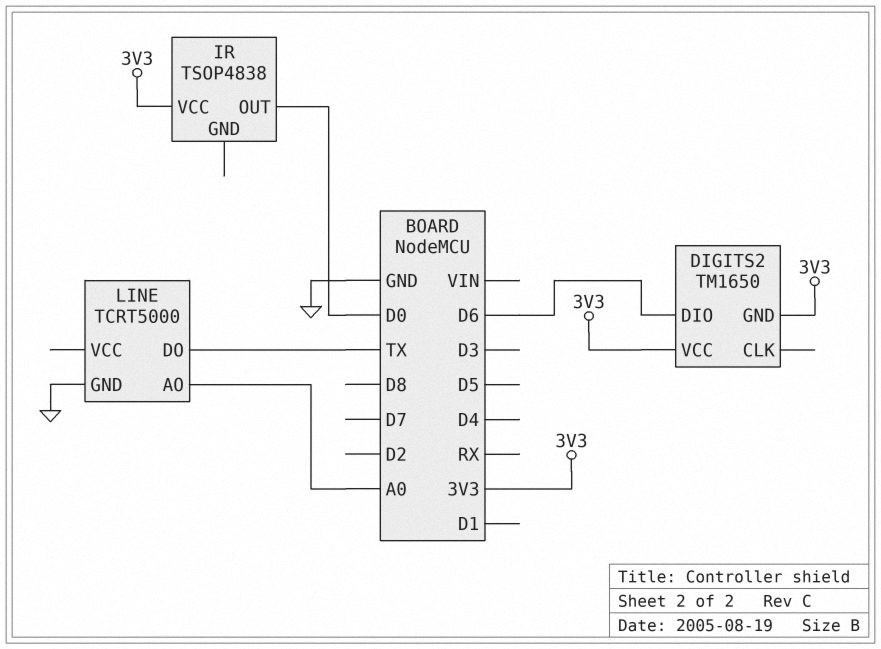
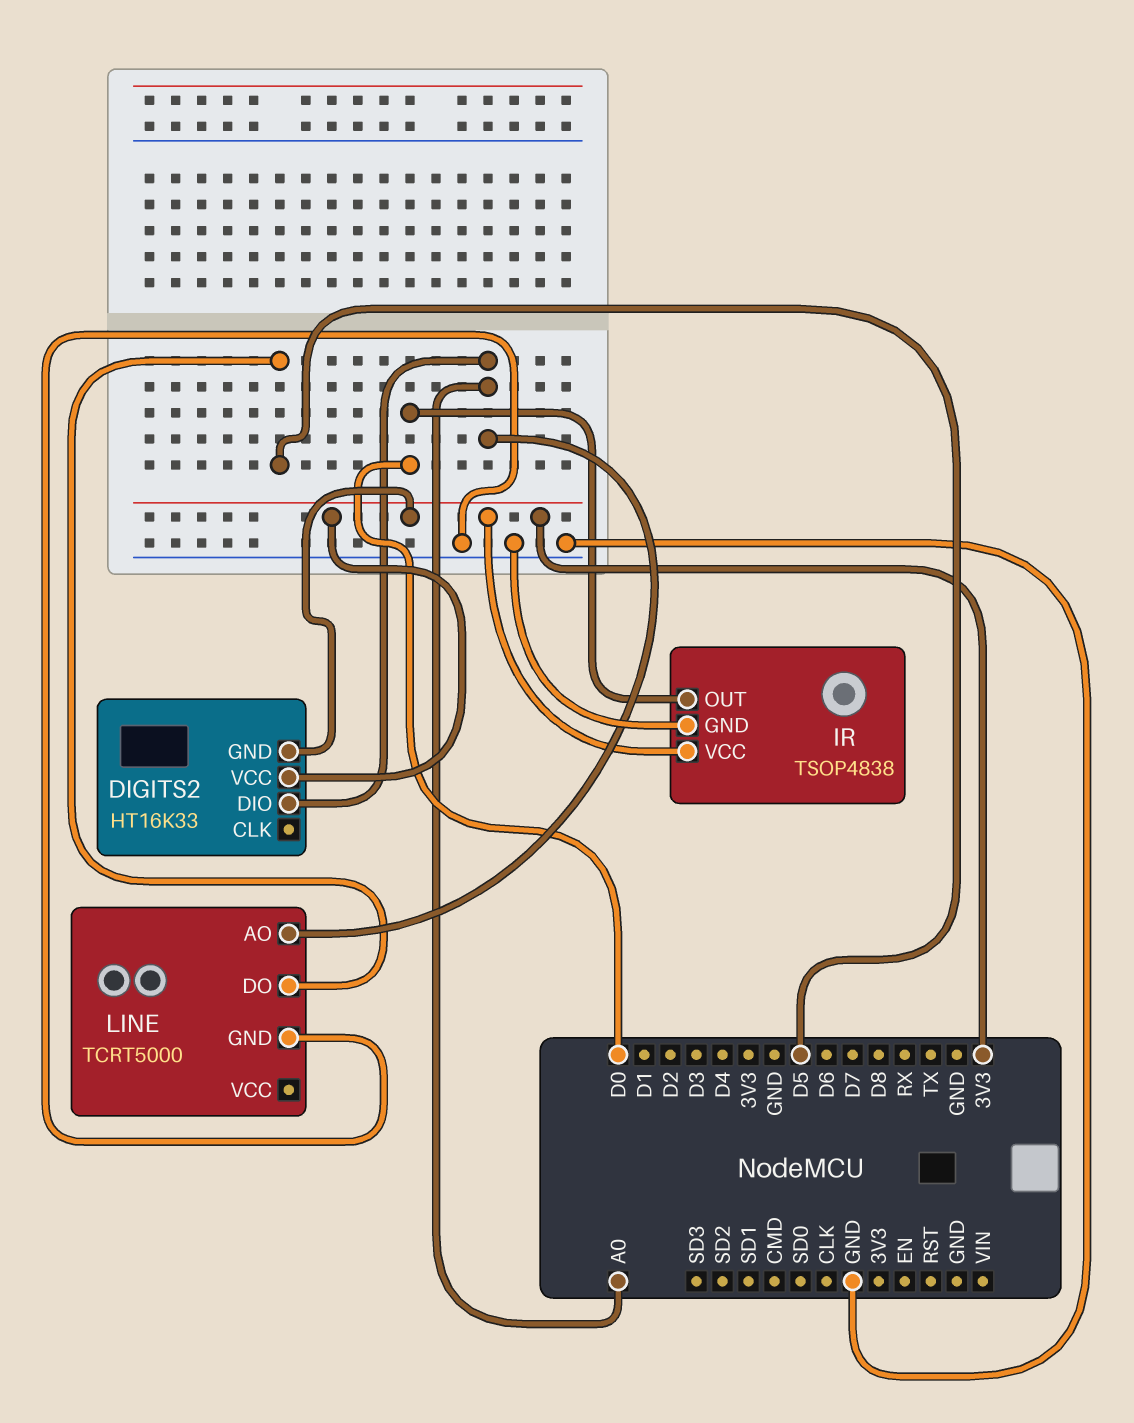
DIGITS2: TM1650 -> HT16K33
DIGITS2 pin DIO: D6 -> A0
IR pin GND: none -> GND
LINE pin DO: TX -> D5

